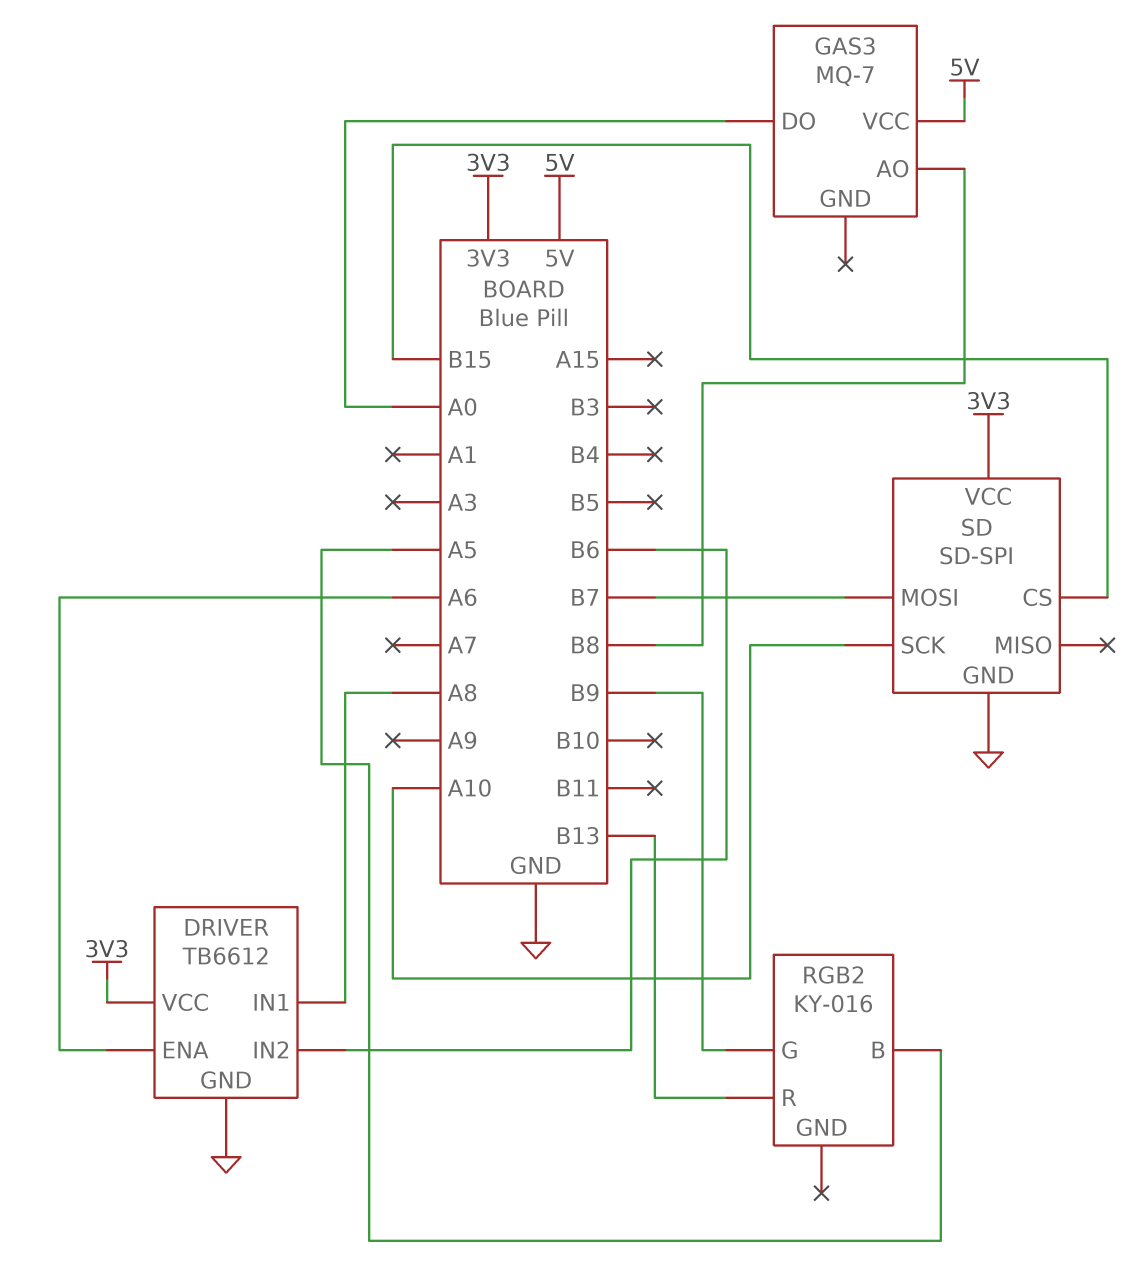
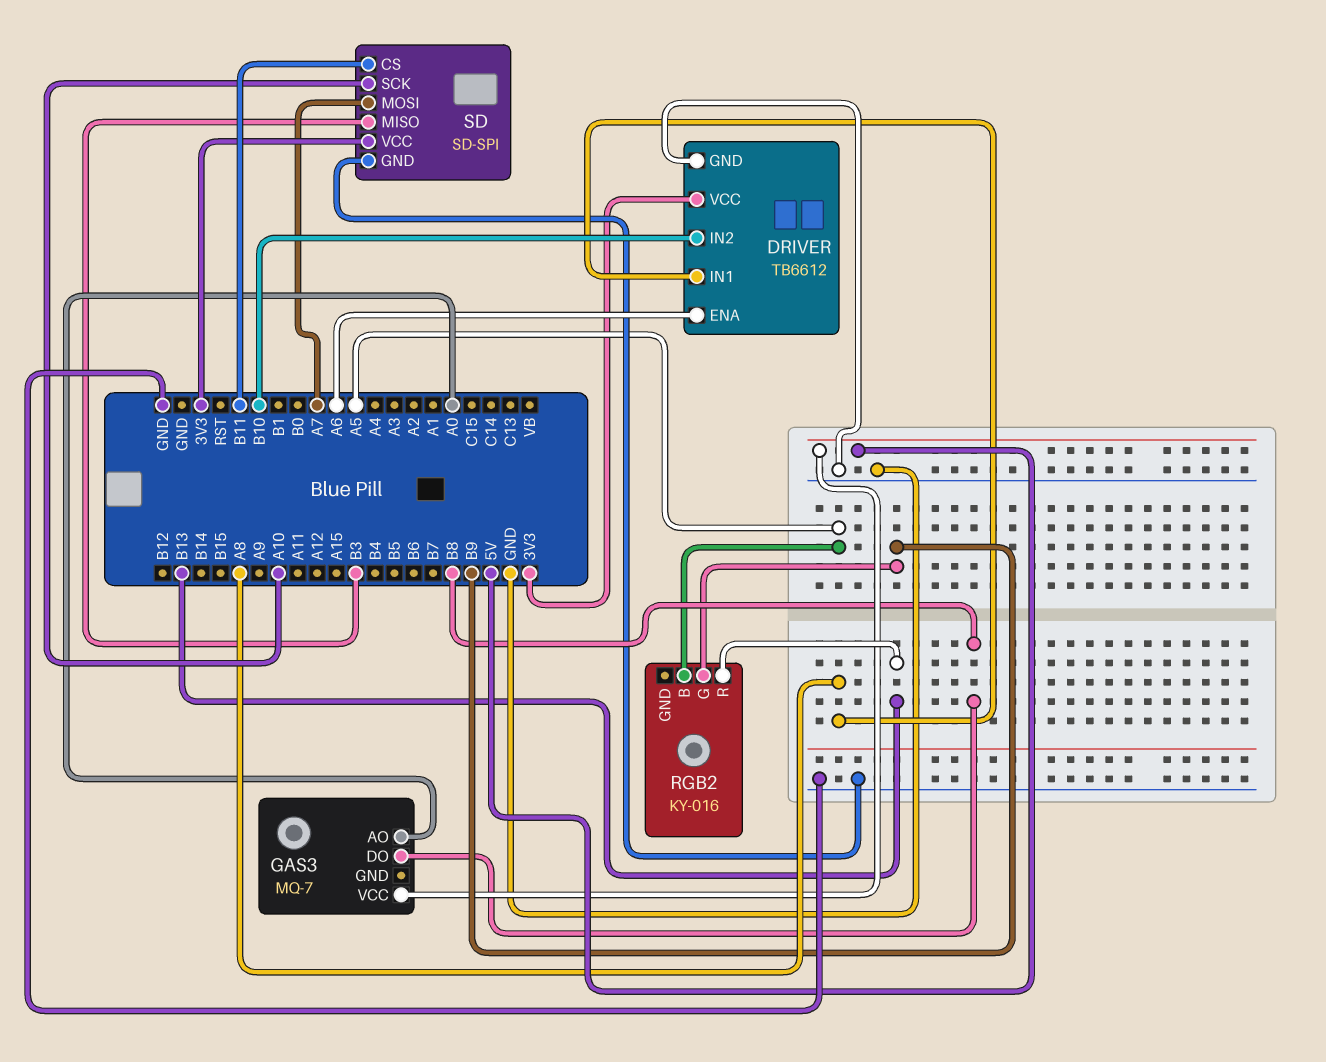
DRIVER pin IN2: B6 -> B10
GAS3 pin AO: B8 -> A0
GAS3 pin DO: A0 -> B8
SD pin CS: B15 -> B11
SD pin MISO: none -> B3
SD pin MOSI: B7 -> A7

